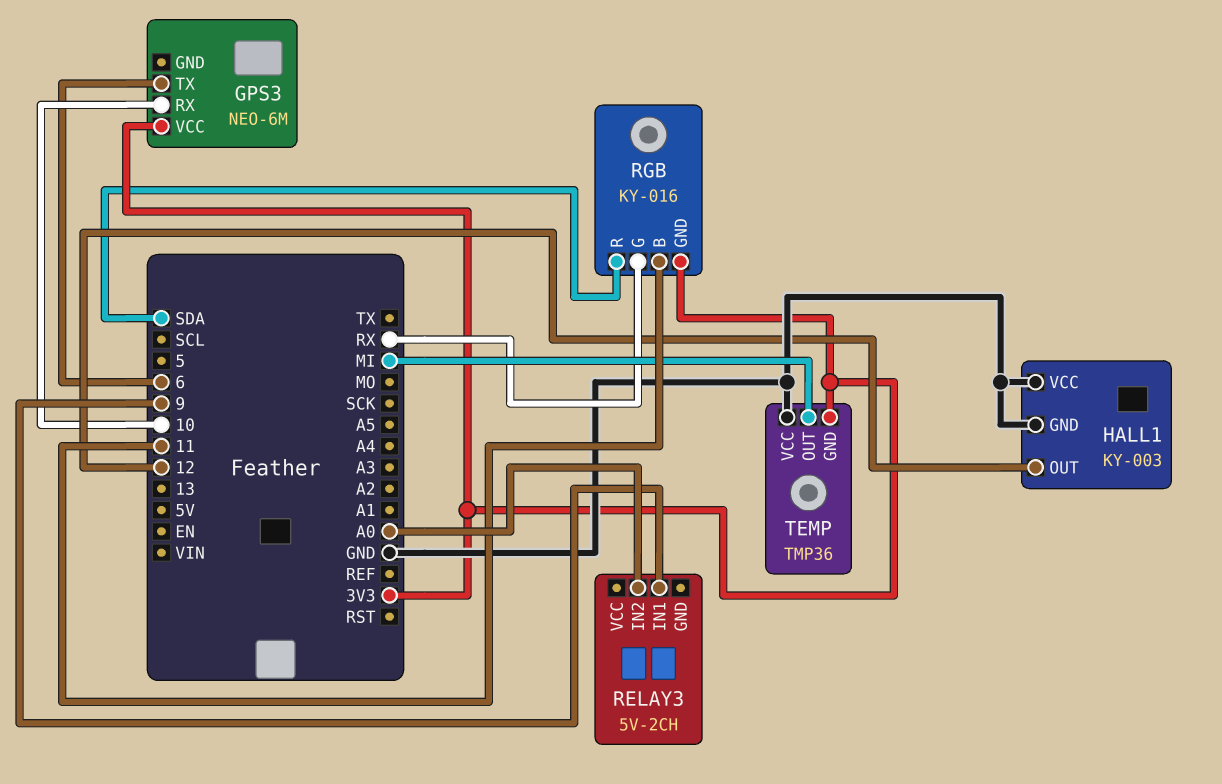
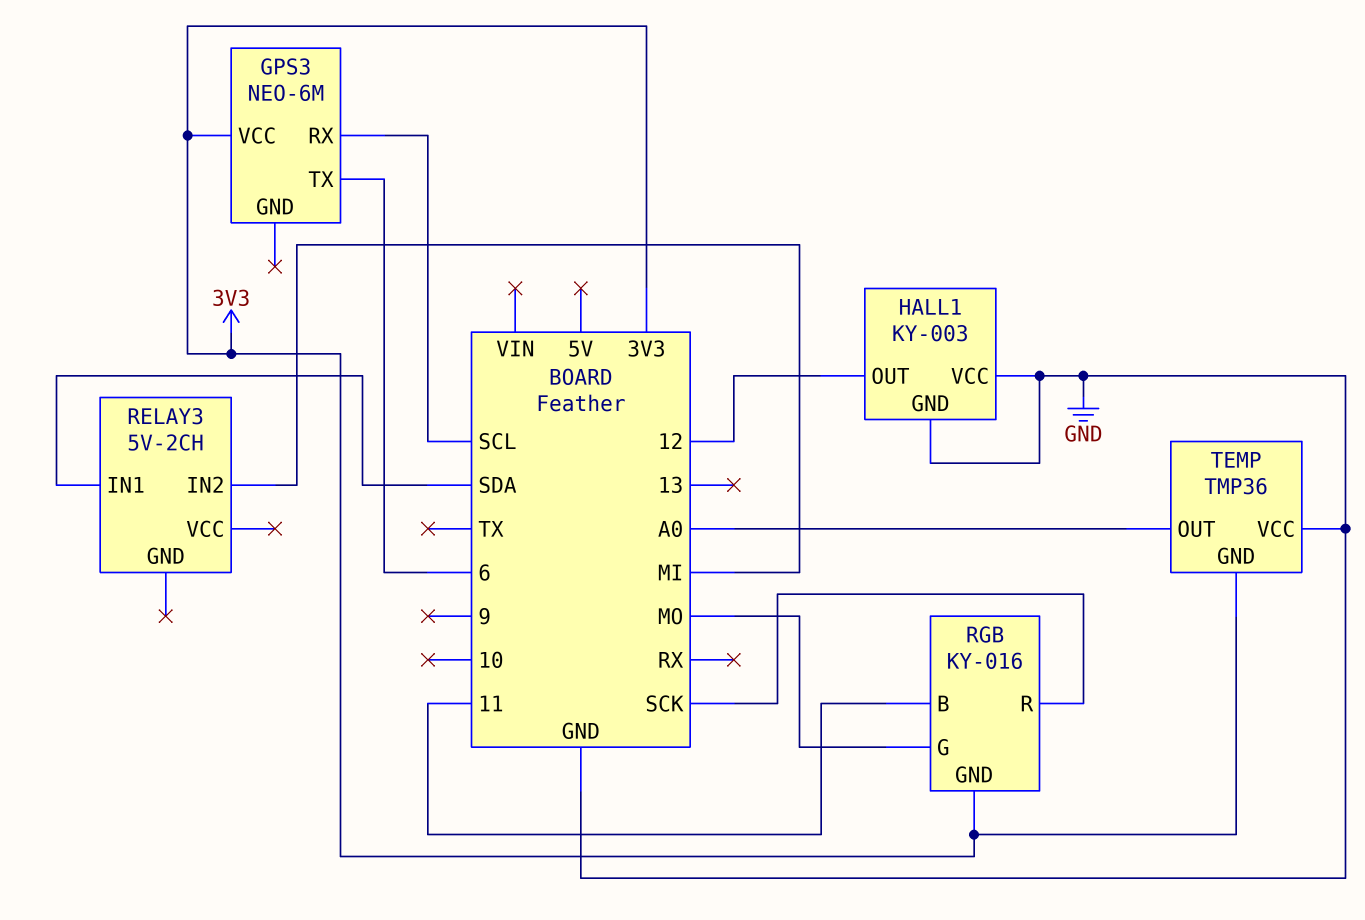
GPS3 pin RX: 10 -> SCL
RELAY3 pin IN1: 9 -> SDA
RELAY3 pin IN2: A0 -> MI
RGB pin G: RX -> MO
RGB pin R: SDA -> SCK
TEMP pin OUT: MI -> A0

